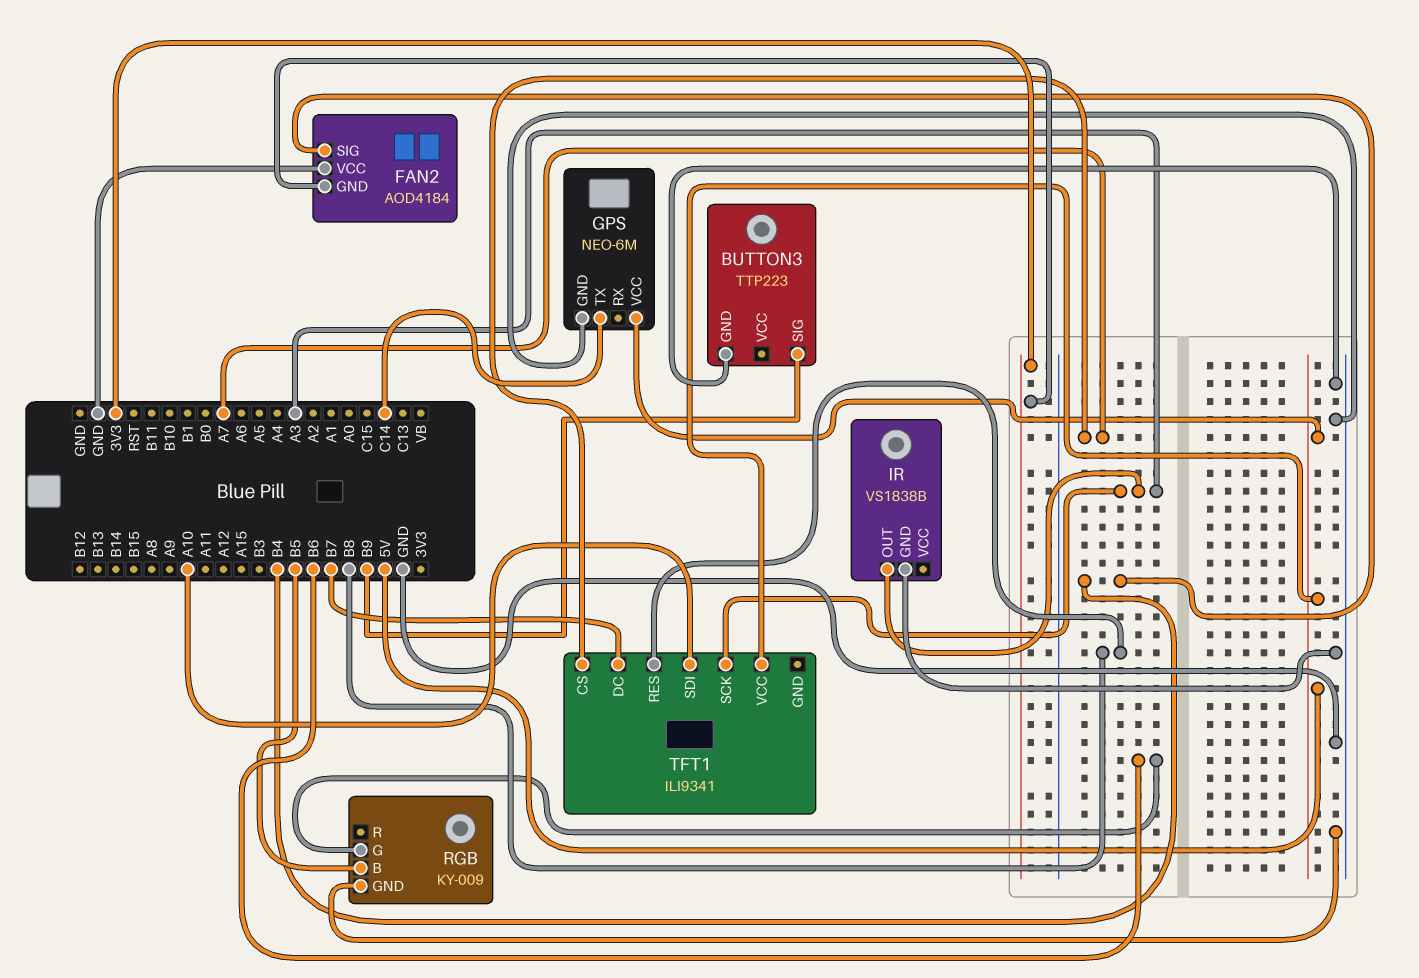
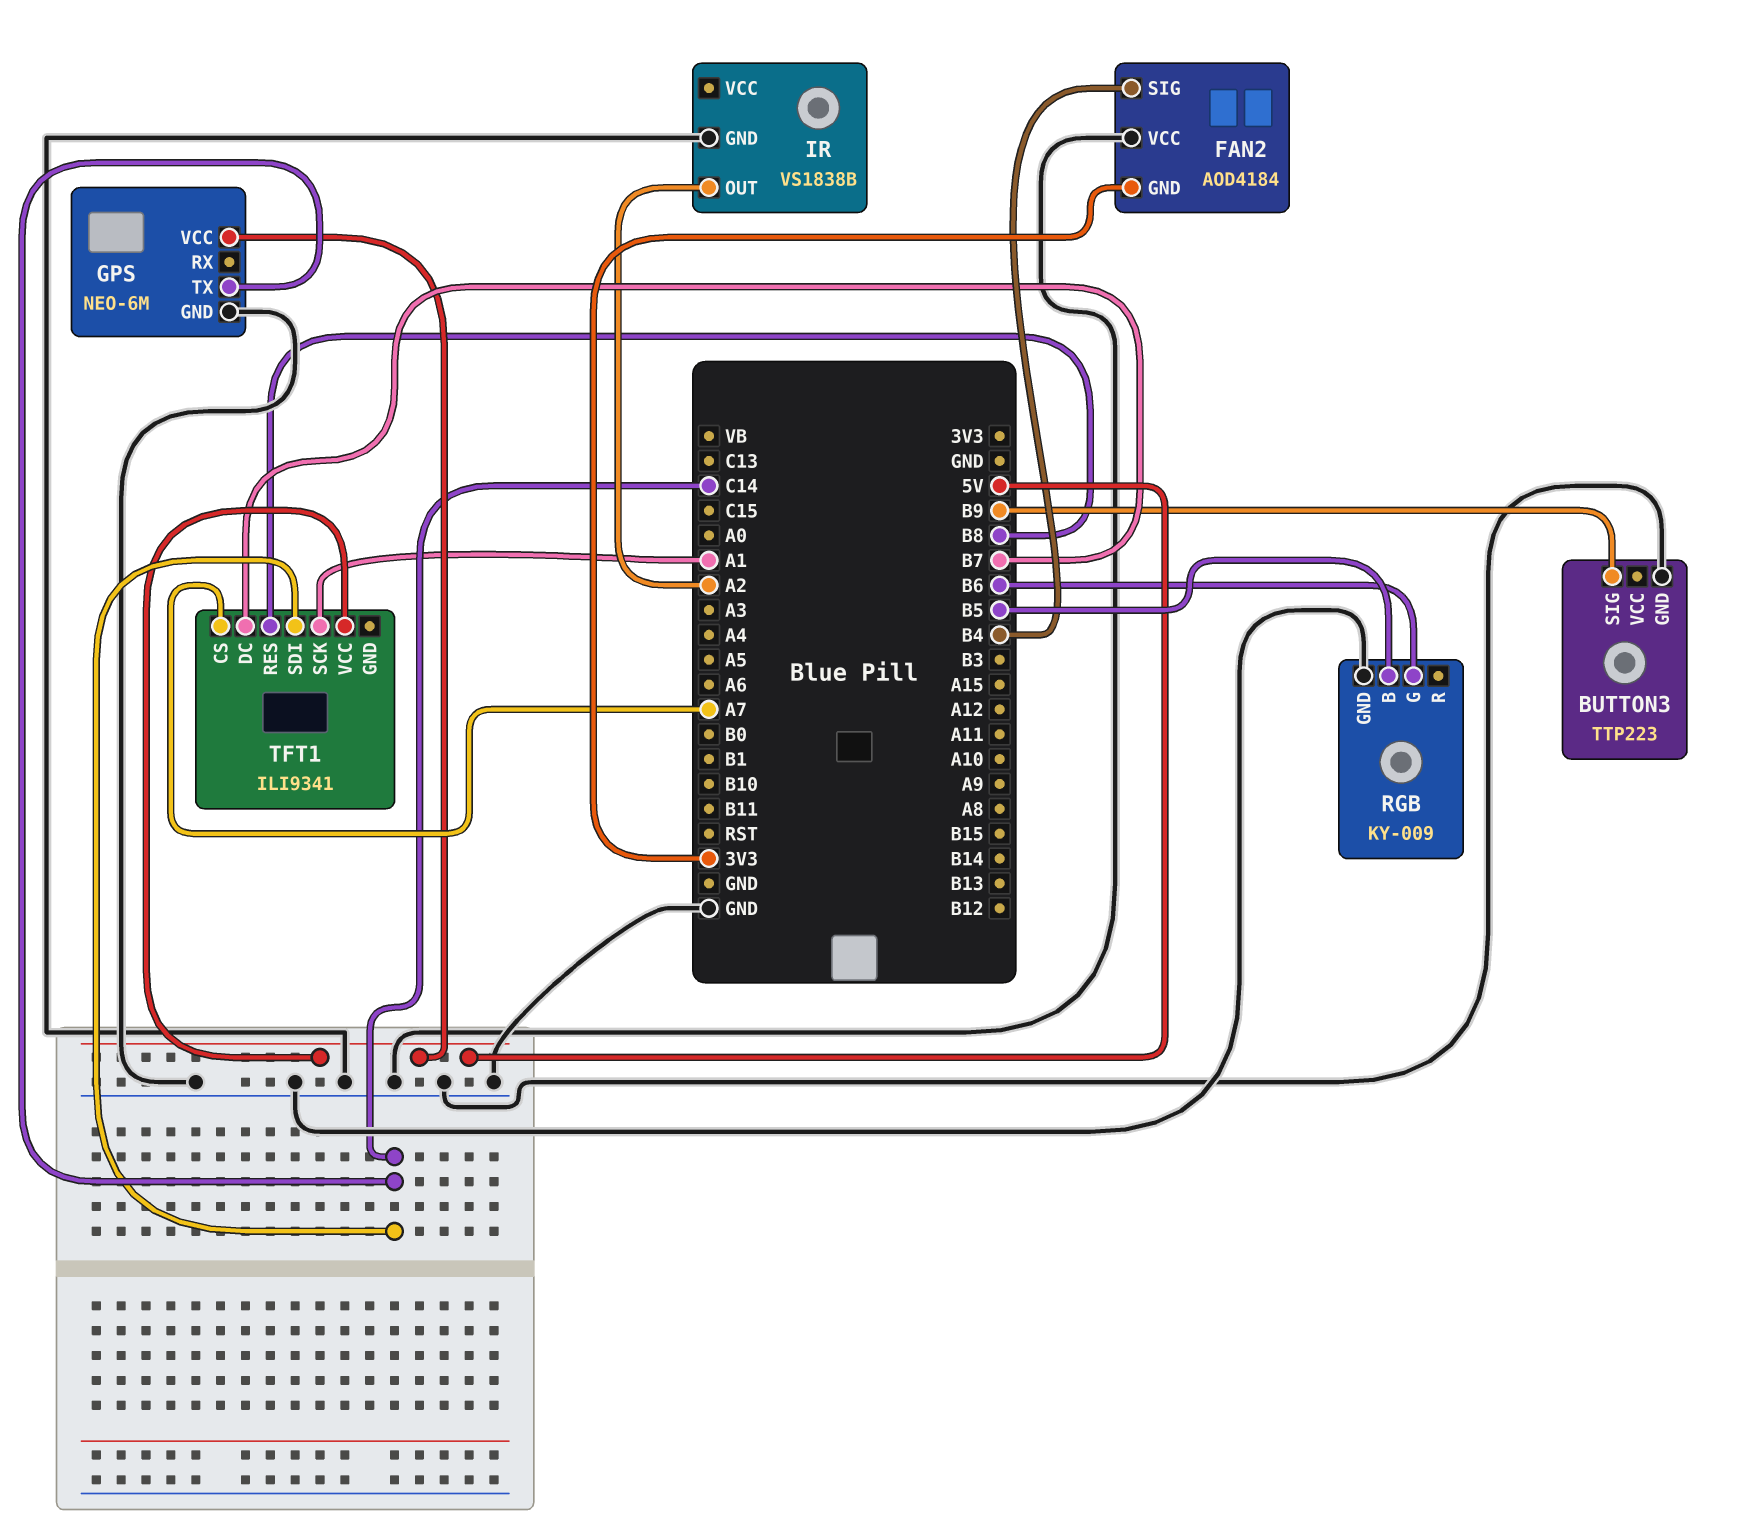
IR pin OUT: A3 -> A2
TFT1 pin SCK: A3 -> A1
TFT1 pin SDI: A10 -> C14

